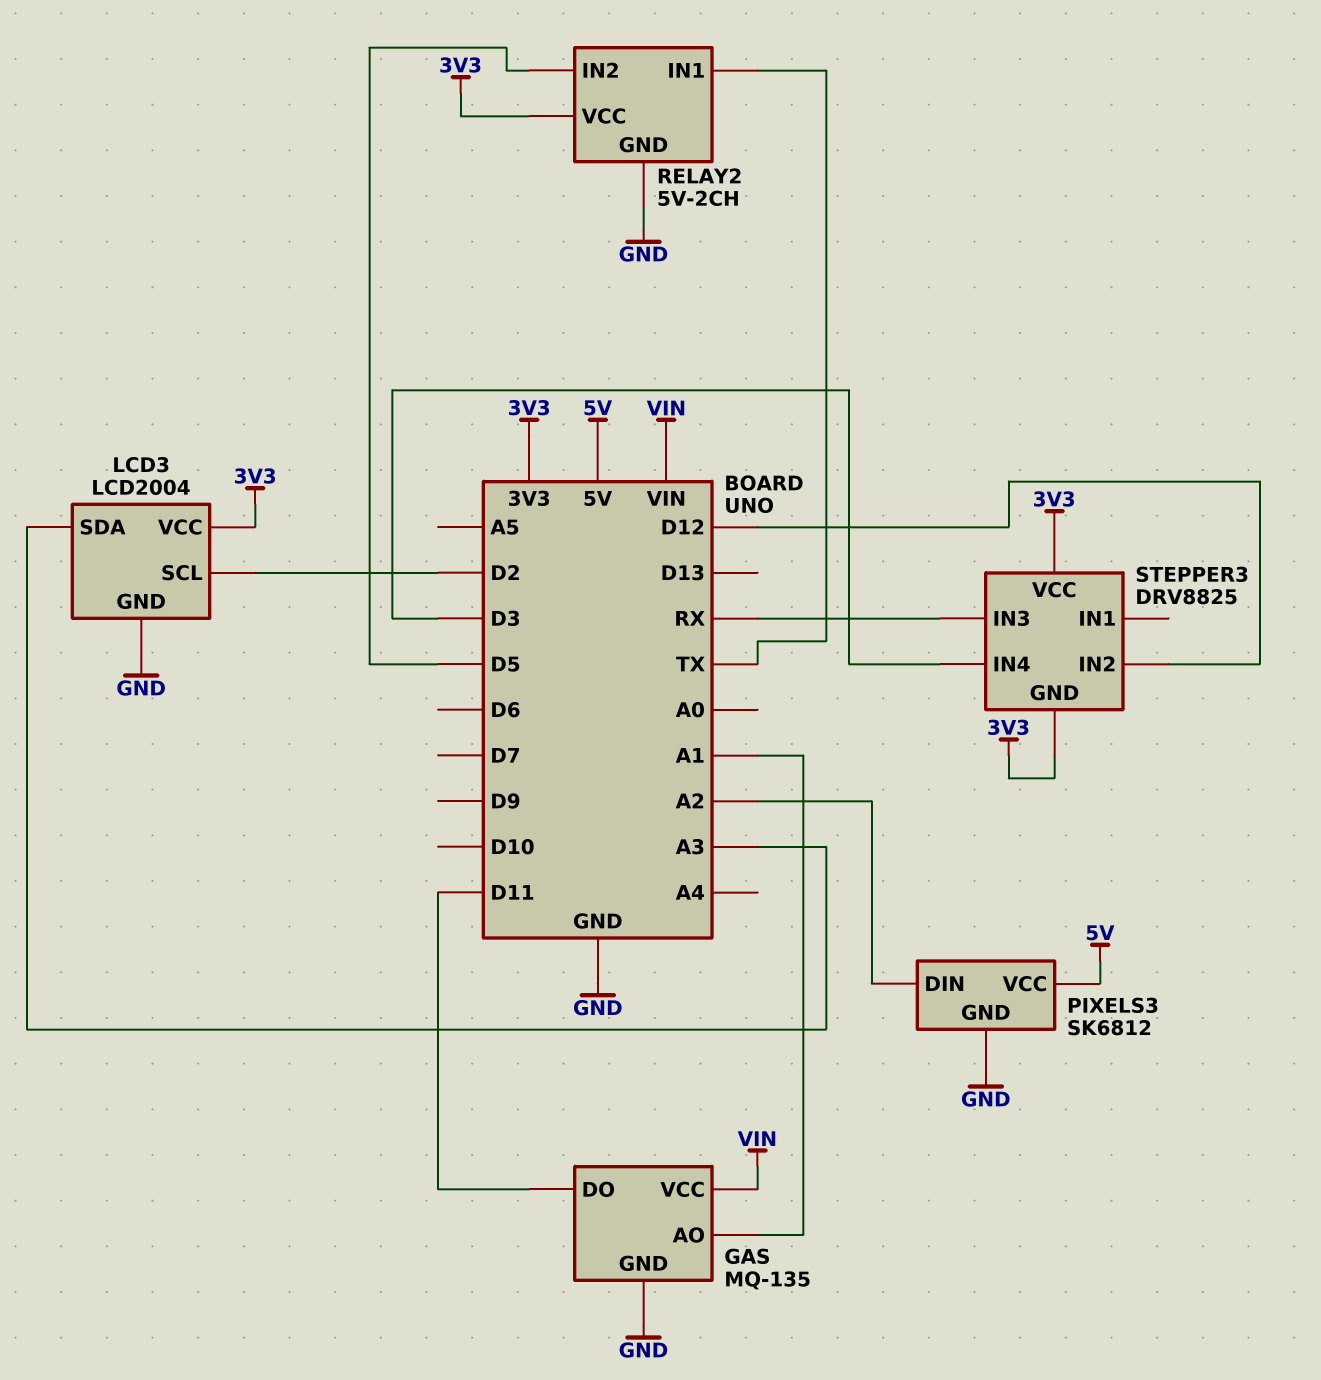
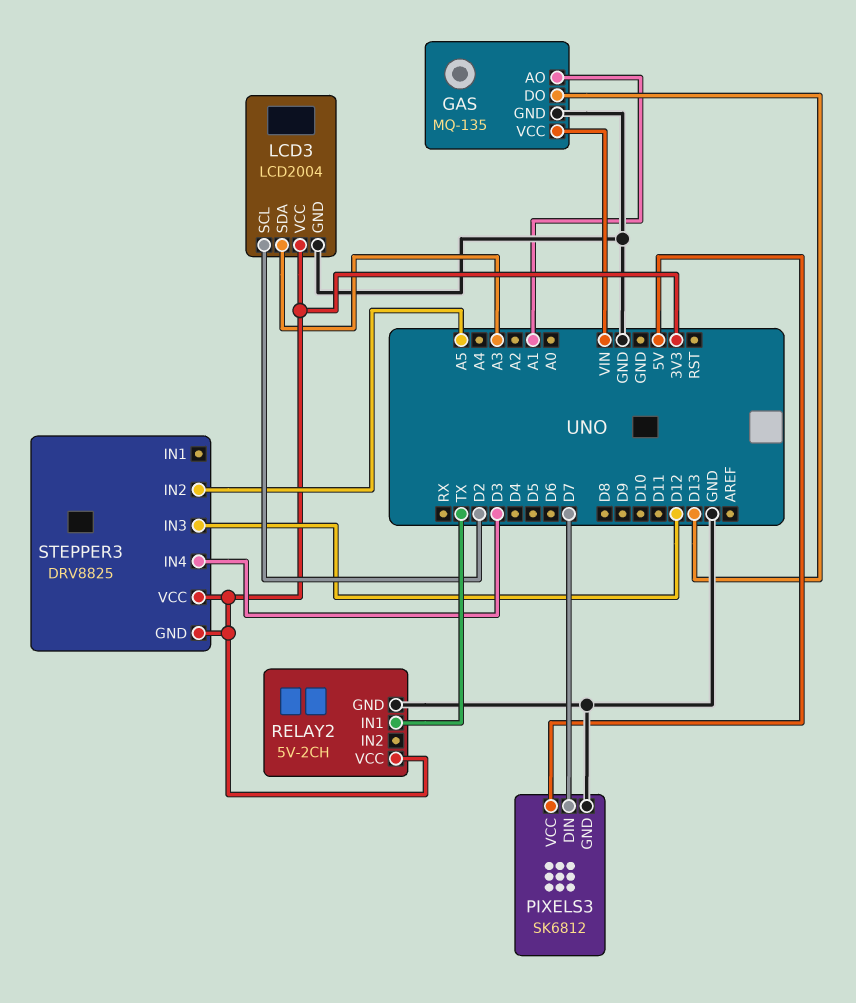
GAS pin DO: D11 -> D13
PIXELS3 pin DIN: A2 -> D7
RELAY2 pin IN2: D5 -> none
STEPPER3 pin IN2: D12 -> A5
STEPPER3 pin IN3: RX -> D12

